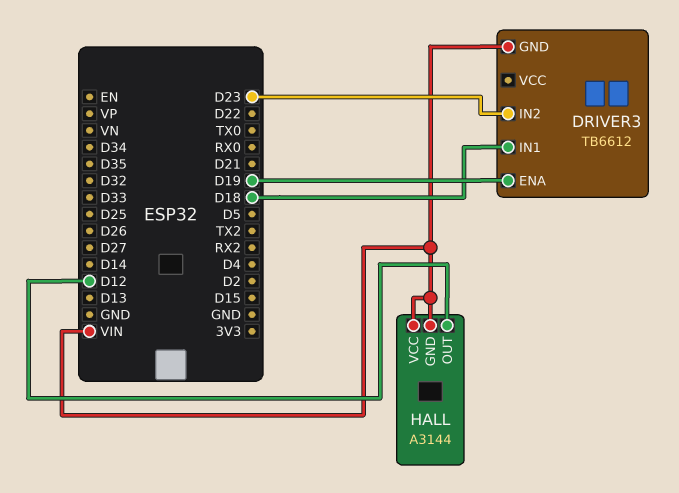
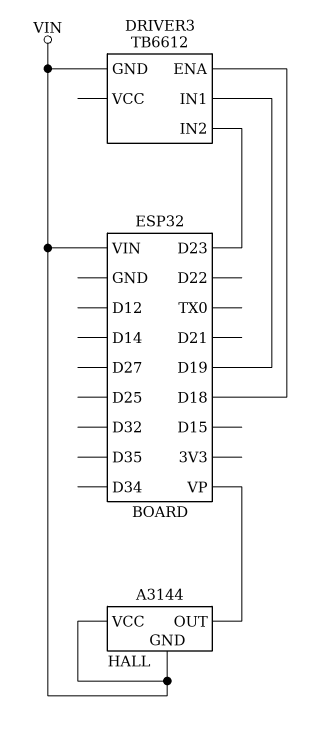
DRIVER3 pin ENA: D19 -> D18
DRIVER3 pin IN1: D18 -> D19
HALL pin OUT: D12 -> VP

